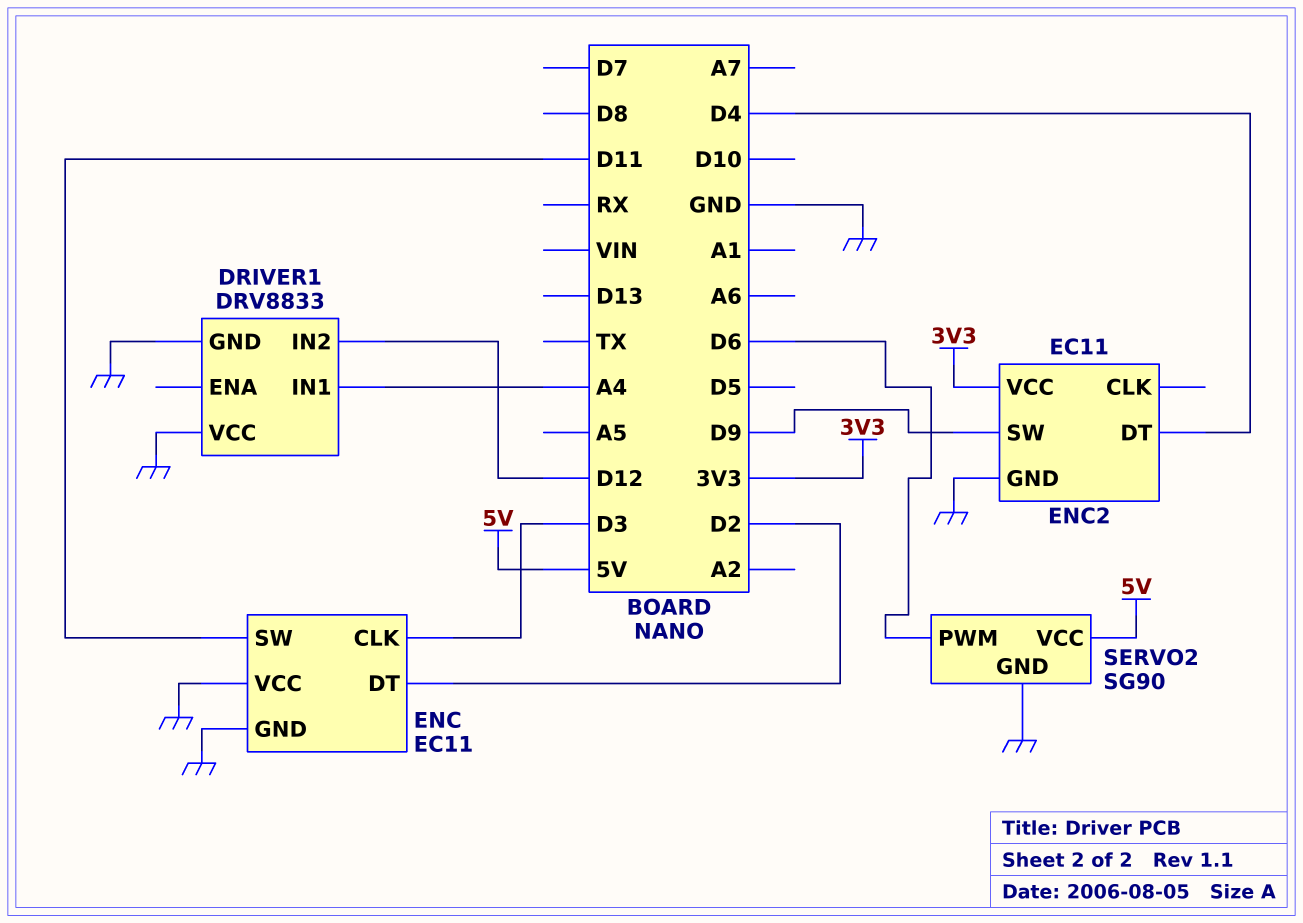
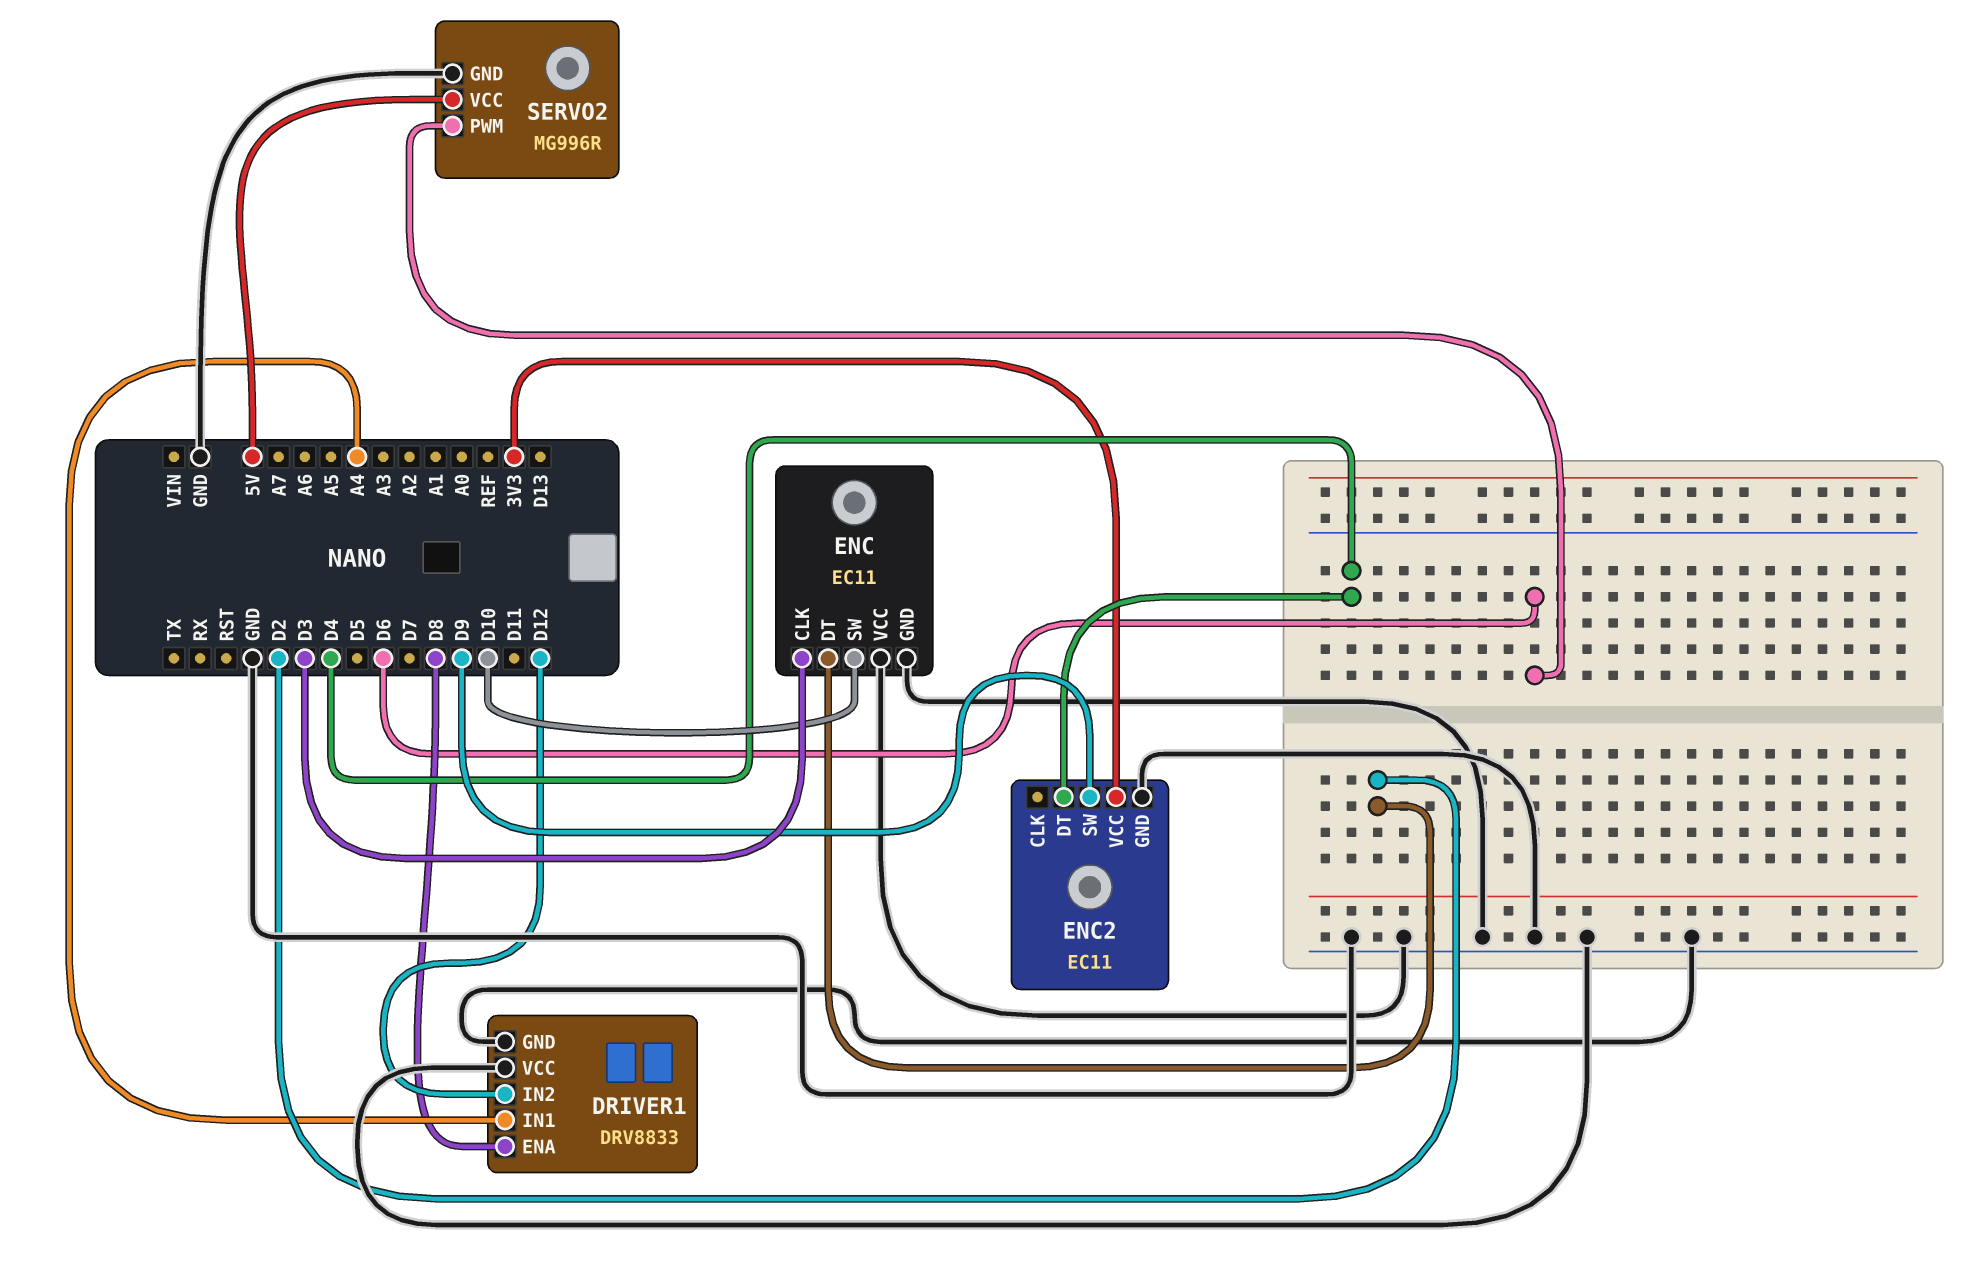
DRIVER1 pin ENA: none -> D8
ENC pin SW: D11 -> D10
SERVO2: SG90 -> MG996R

